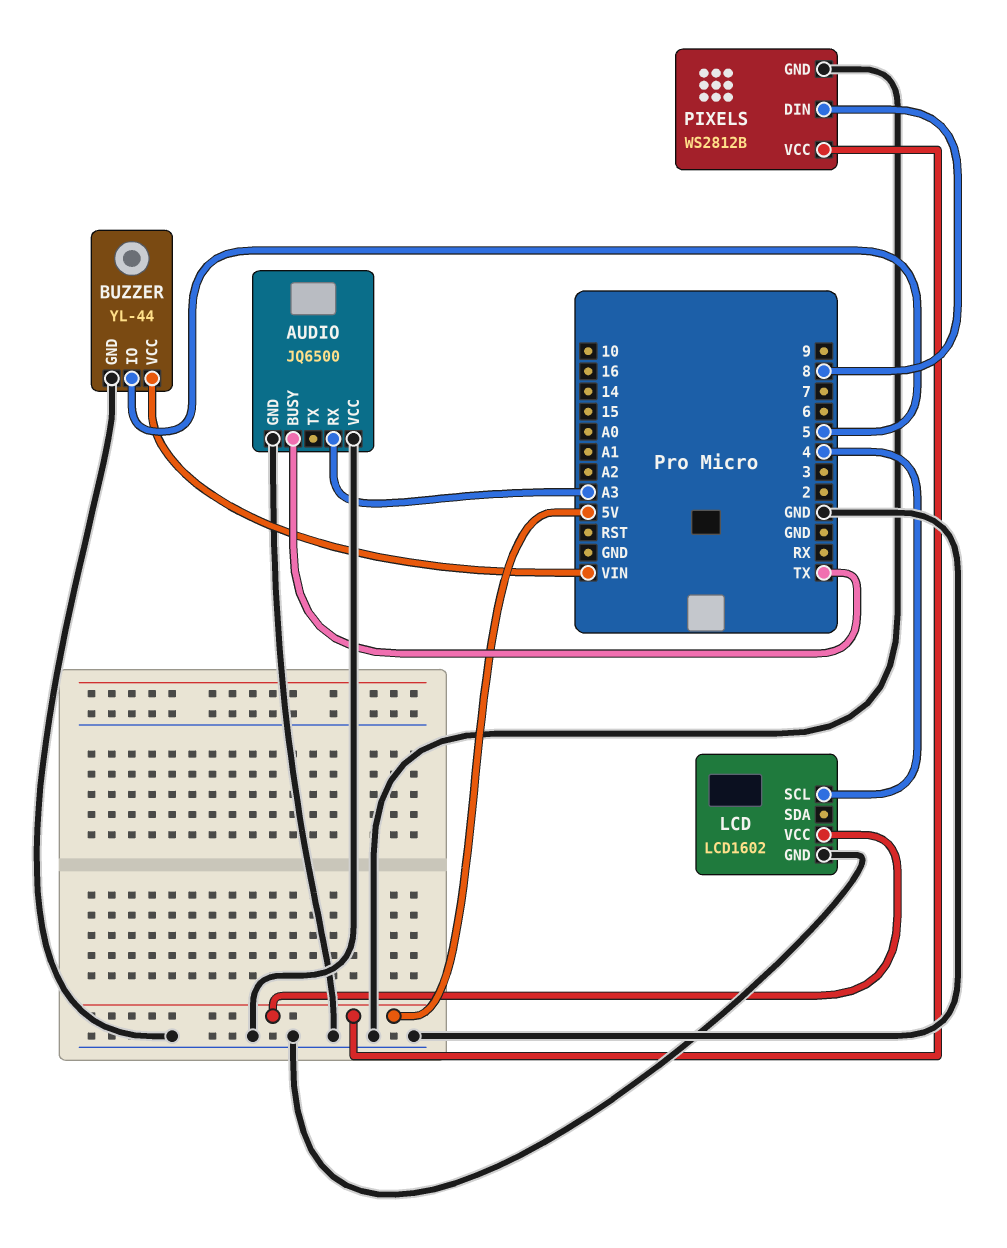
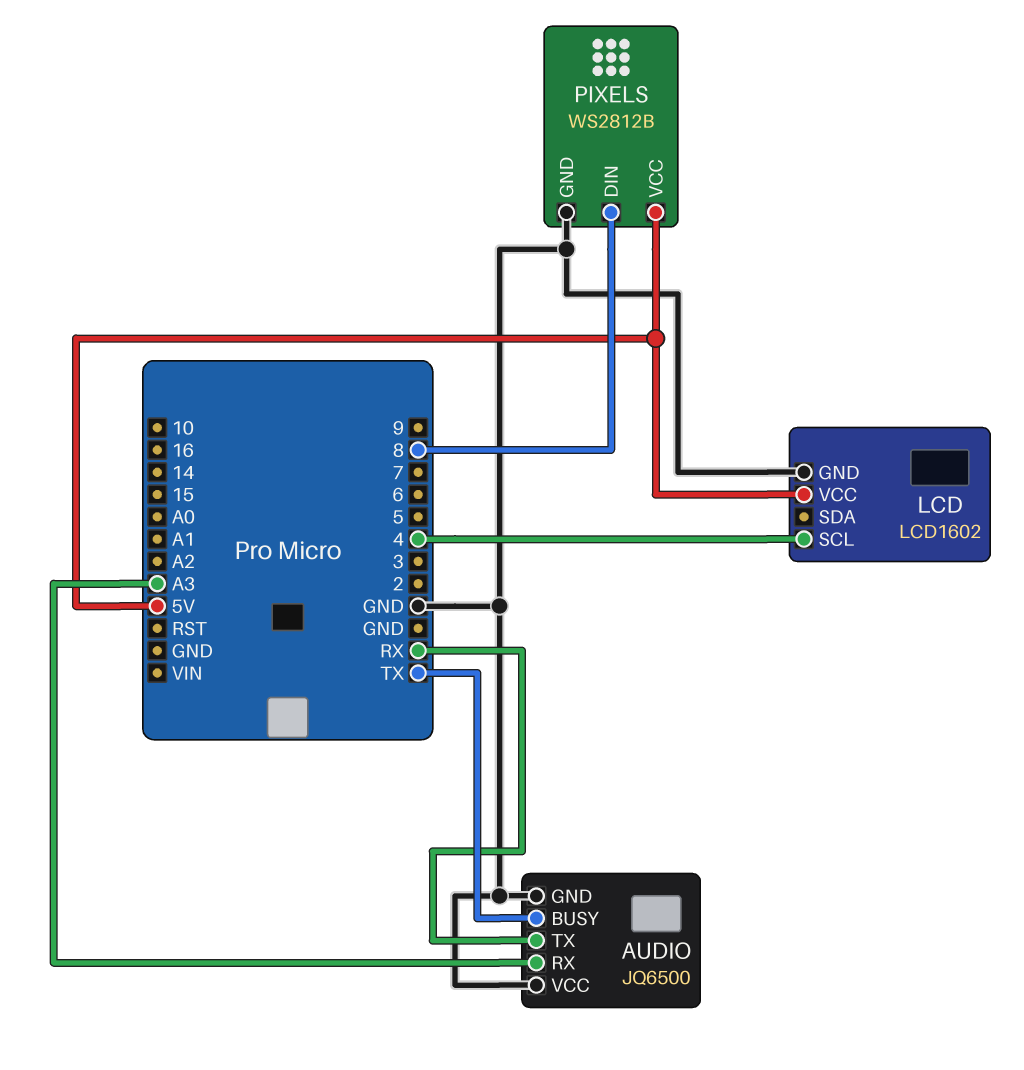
AUDIO pin TX: none -> RX
BUZZER: YL-44 -> none
BUZZER pin GND: GND -> none
BUZZER pin IO: 5 -> none
BUZZER pin VCC: VIN -> none

